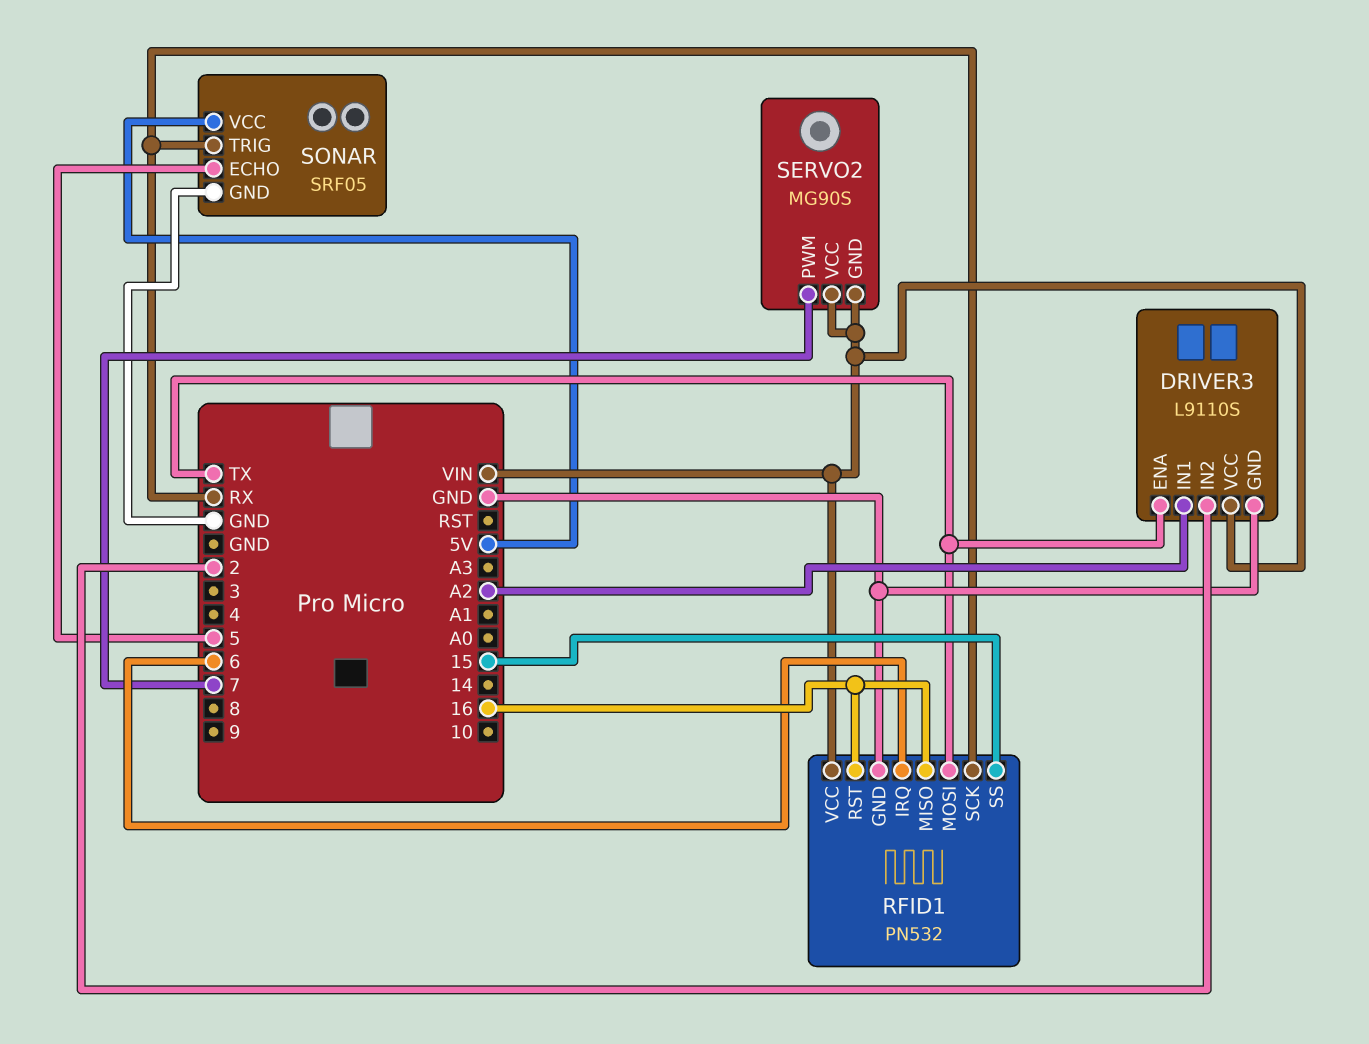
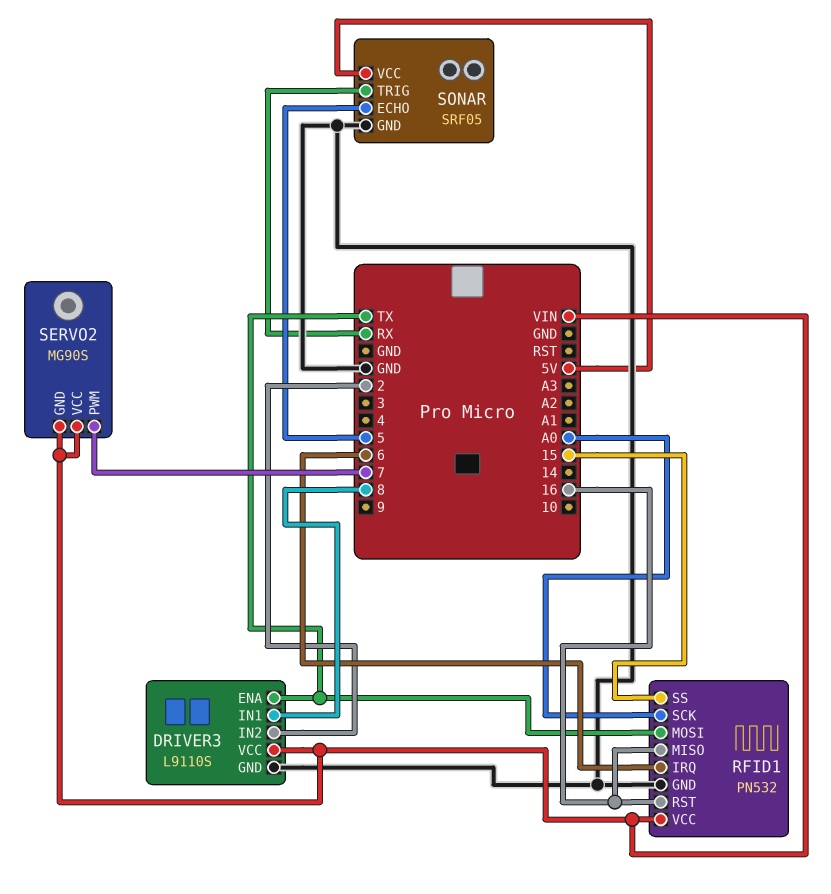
DRIVER3 pin IN1: A2 -> 8
RFID1 pin SCK: RX -> A0

